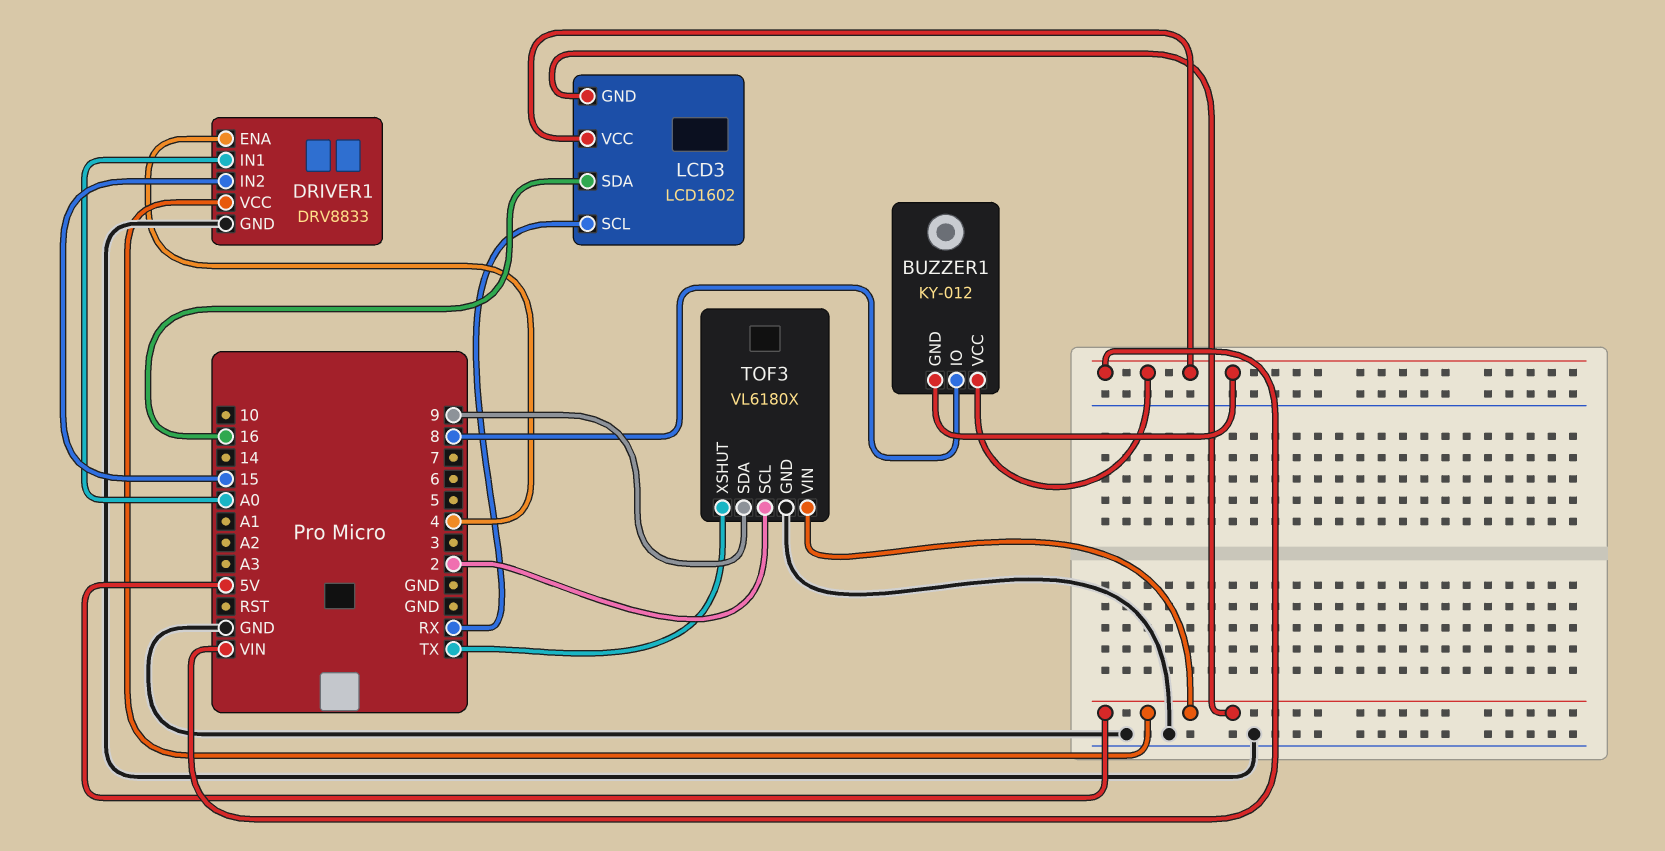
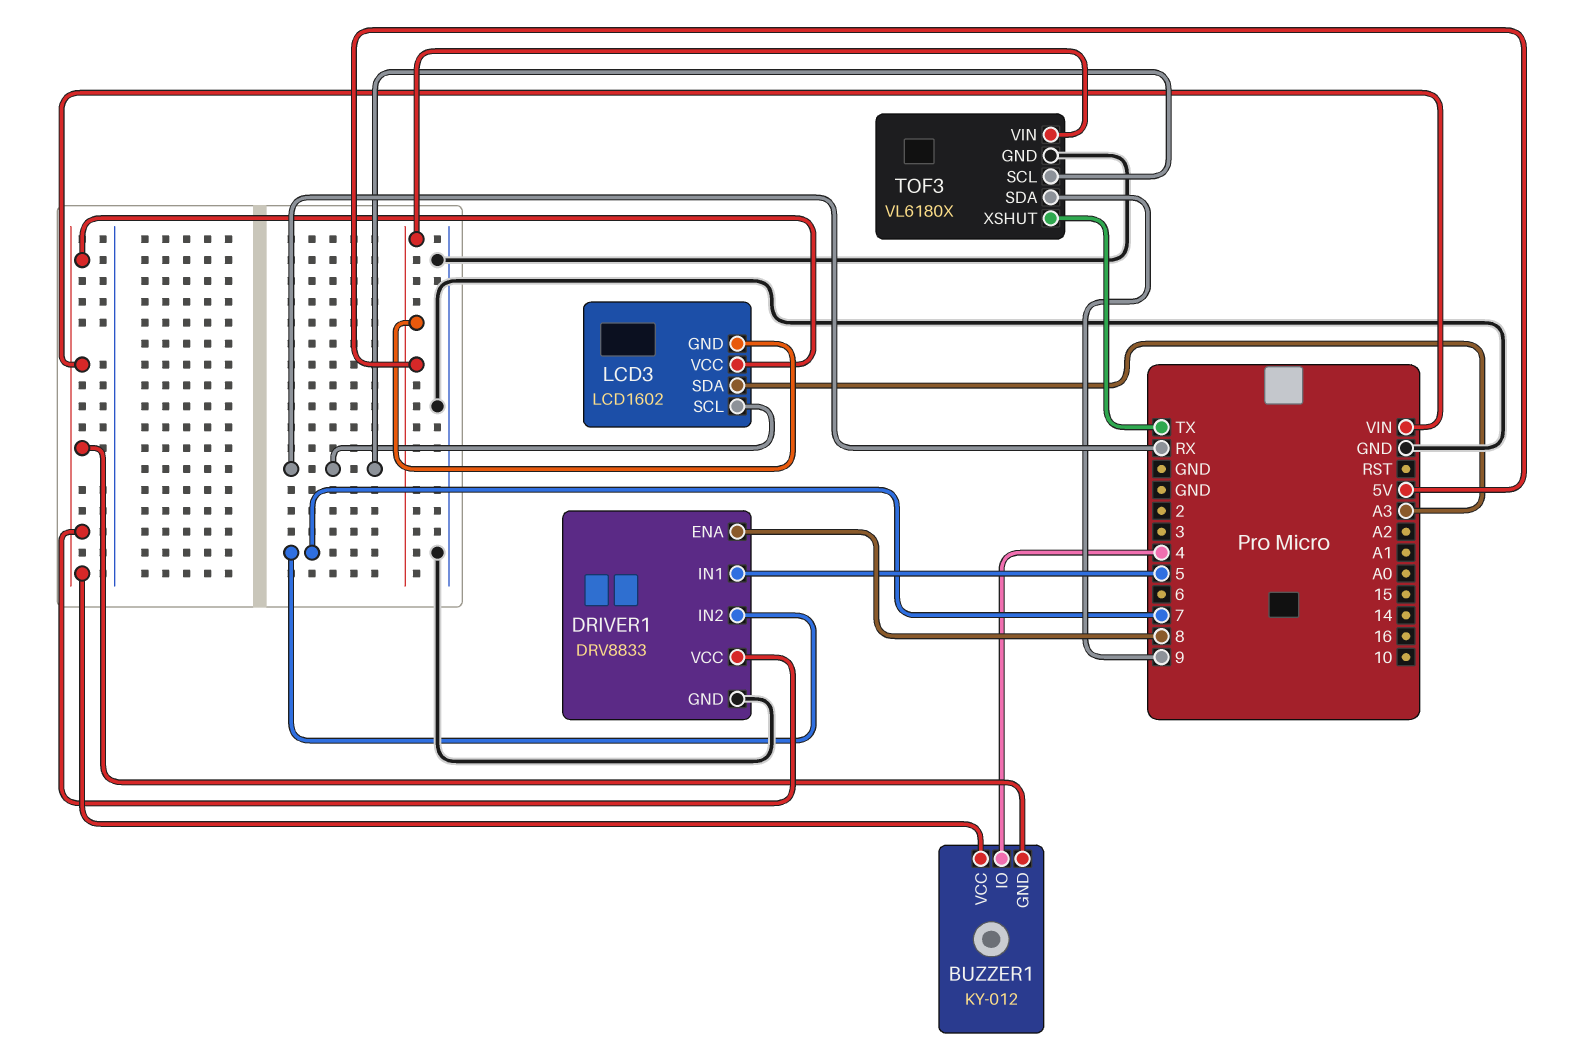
BUZZER1 pin IO: 8 -> 4
DRIVER1 pin ENA: 4 -> 8
DRIVER1 pin IN1: A0 -> 5
DRIVER1 pin IN2: 15 -> 7
DRIVER1 pin VCC: 5V -> VIN
LCD3 pin SDA: 16 -> A3
TOF3 pin SCL: 2 -> RX

